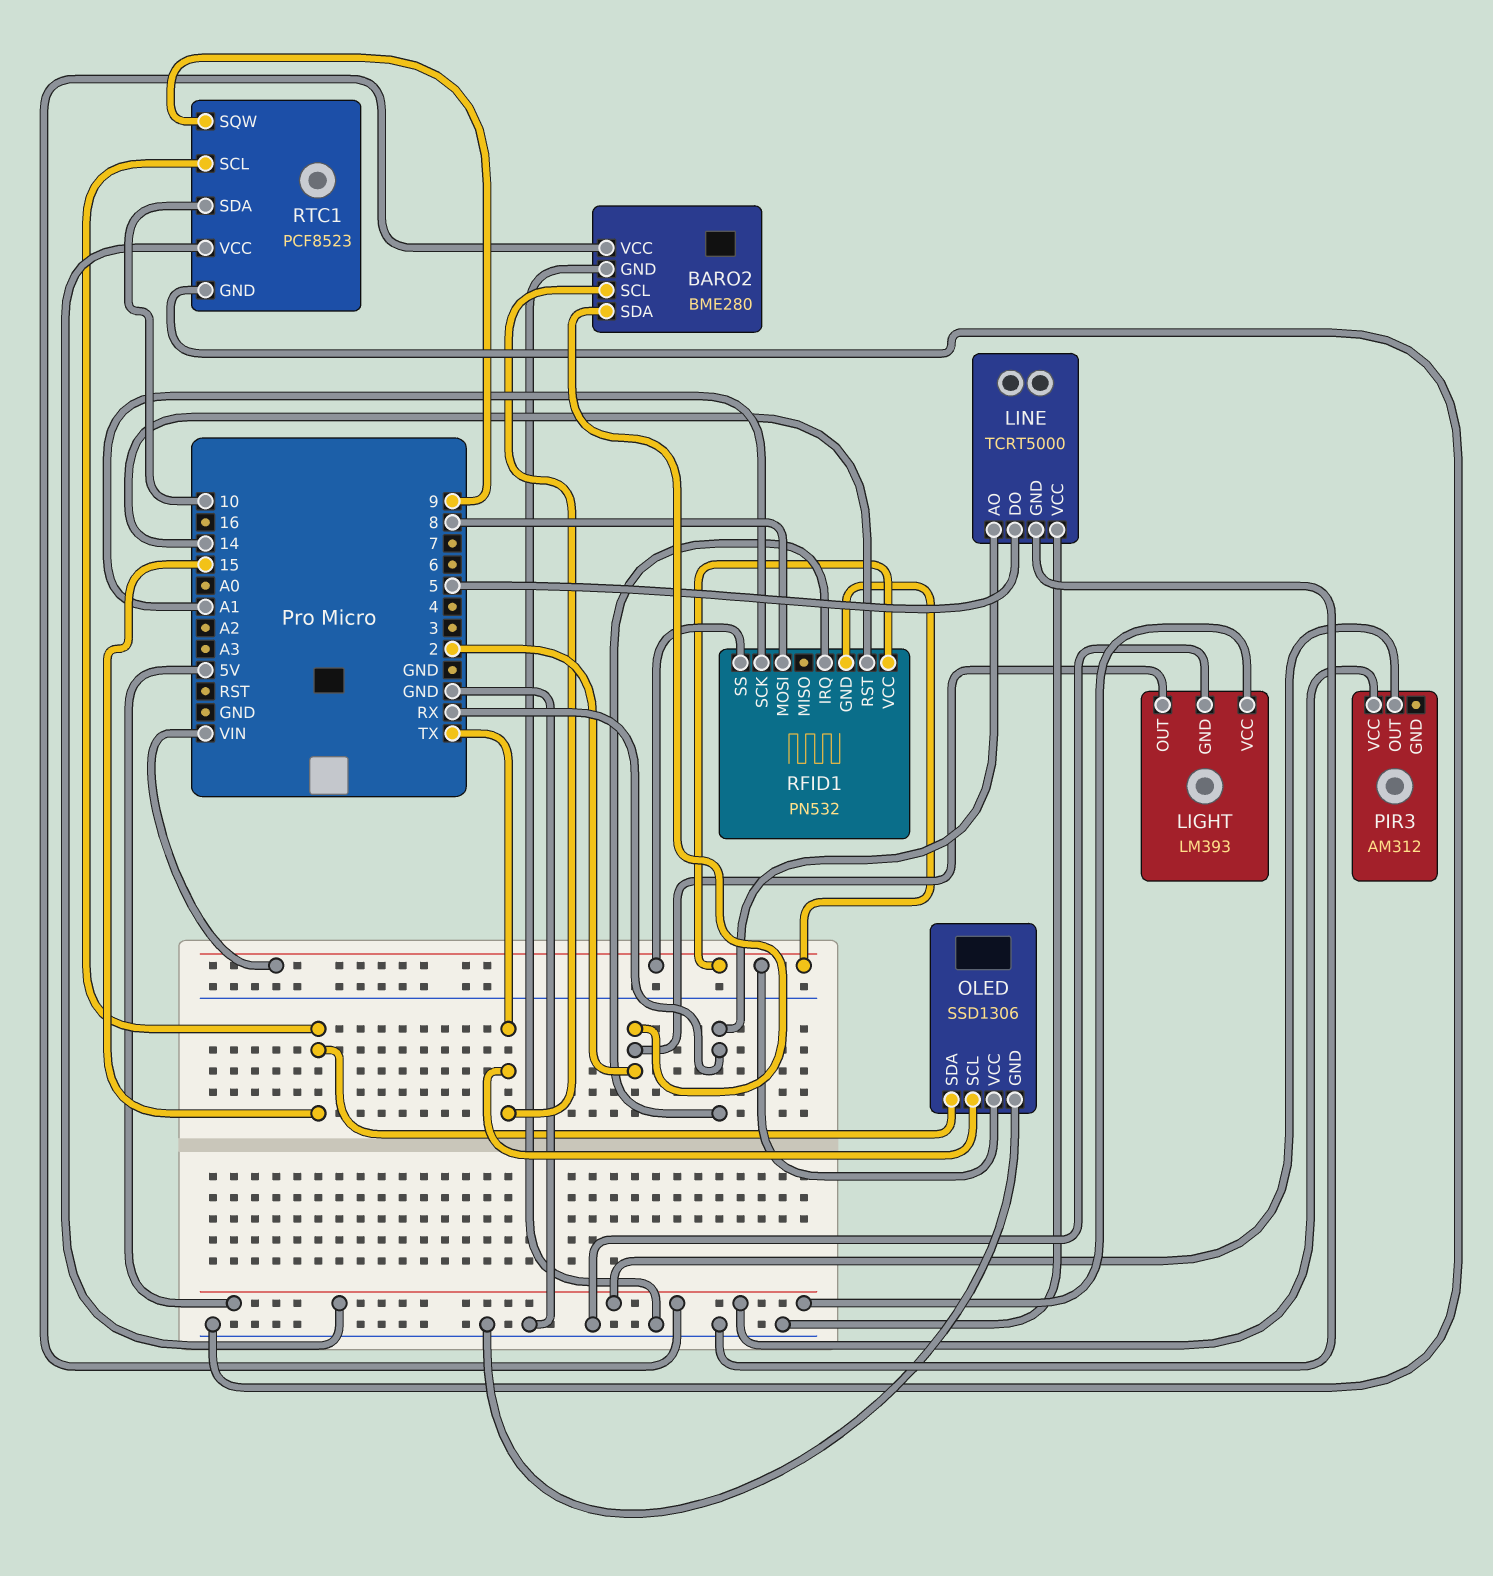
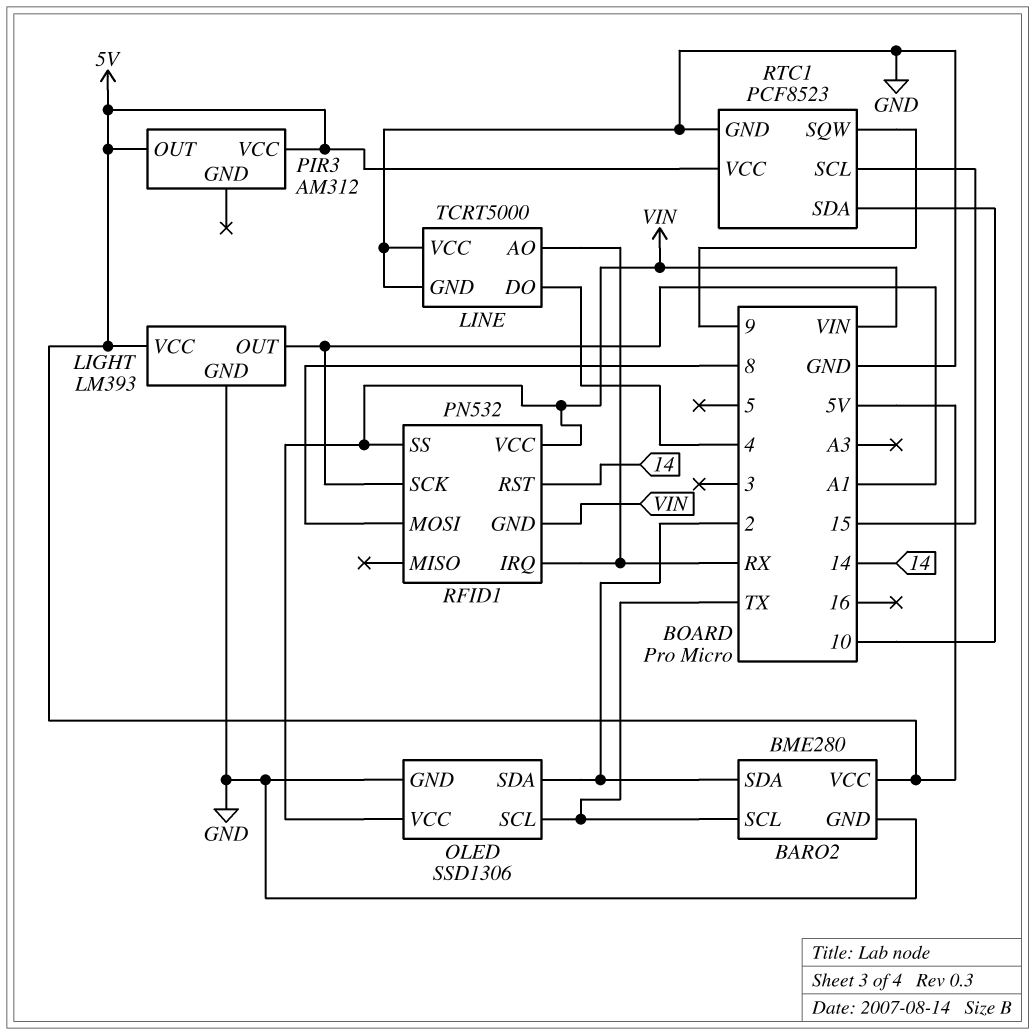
LIGHT pin OUT: 2 -> A1
LINE pin DO: 5 -> 4
OLED pin SDA: 15 -> 2

